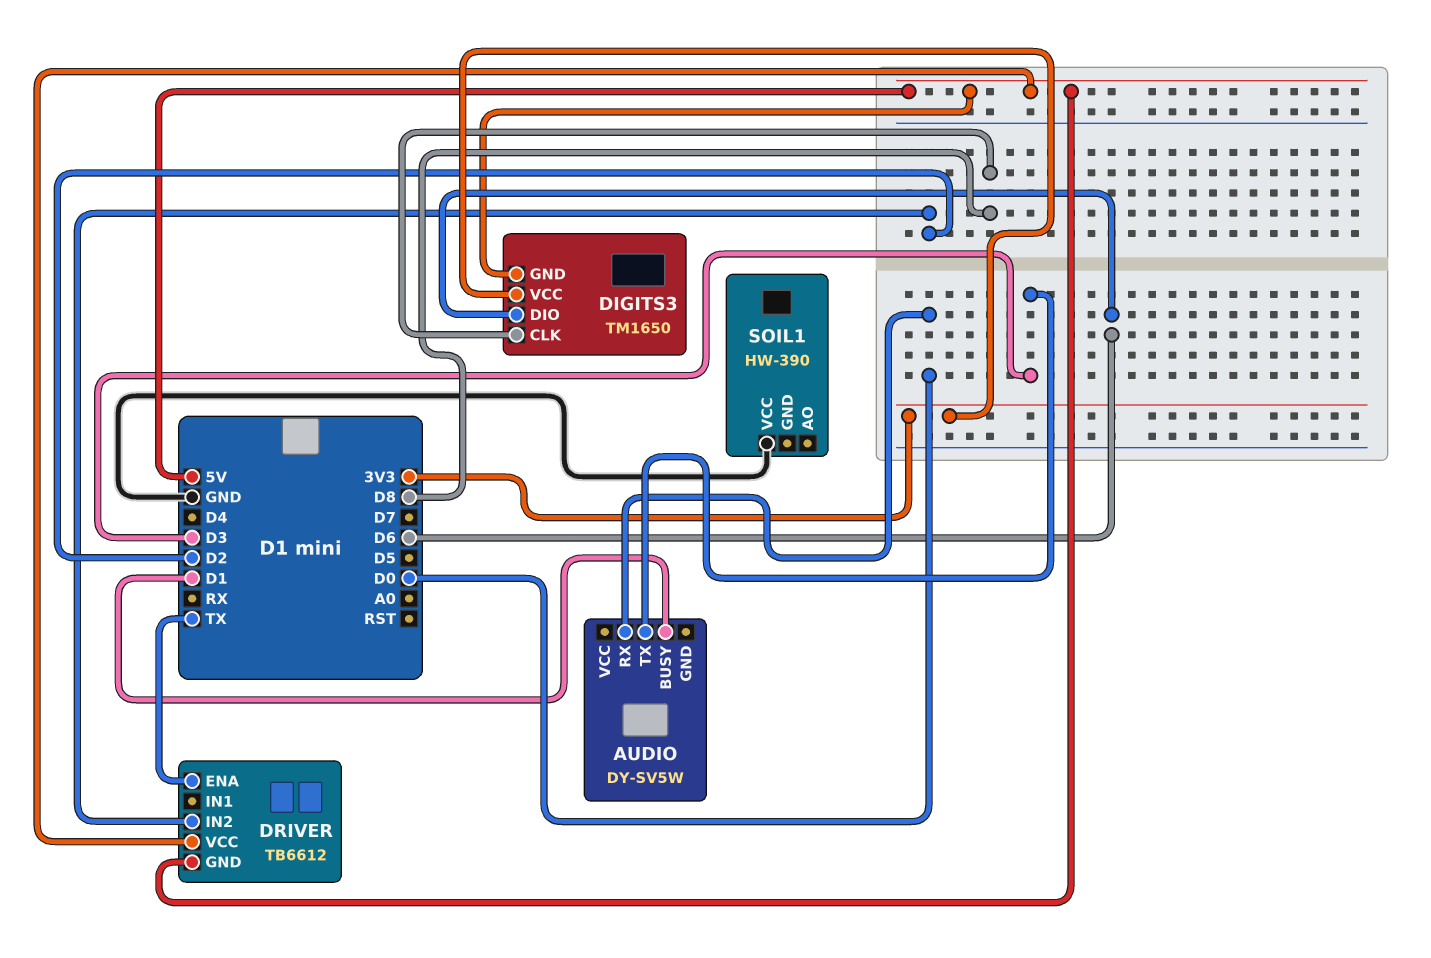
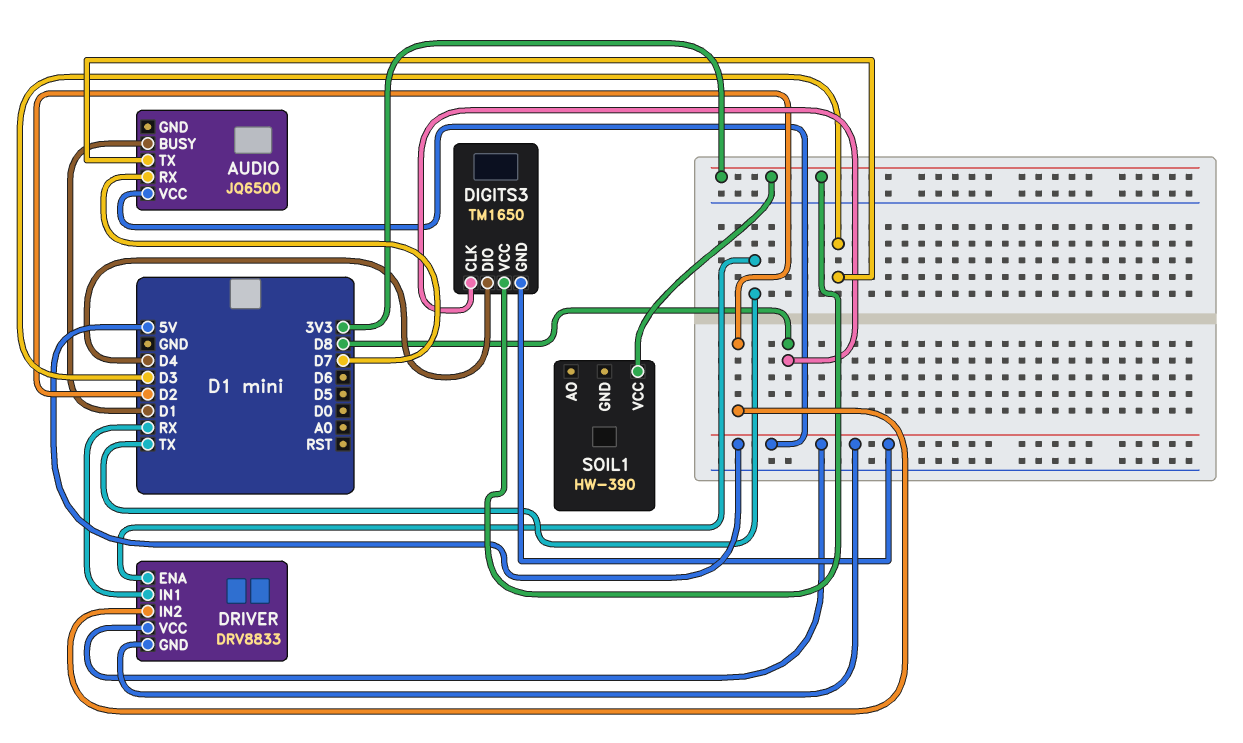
AUDIO: DY-SV5W -> JQ6500
AUDIO pin RX: D0 -> D7
AUDIO pin VCC: none -> 5V
DIGITS3 pin DIO: D6 -> D4
DRIVER: TB6612 -> DRV8833
DRIVER pin IN1: none -> RX
SOIL1 pin VCC: GND -> 3V3

